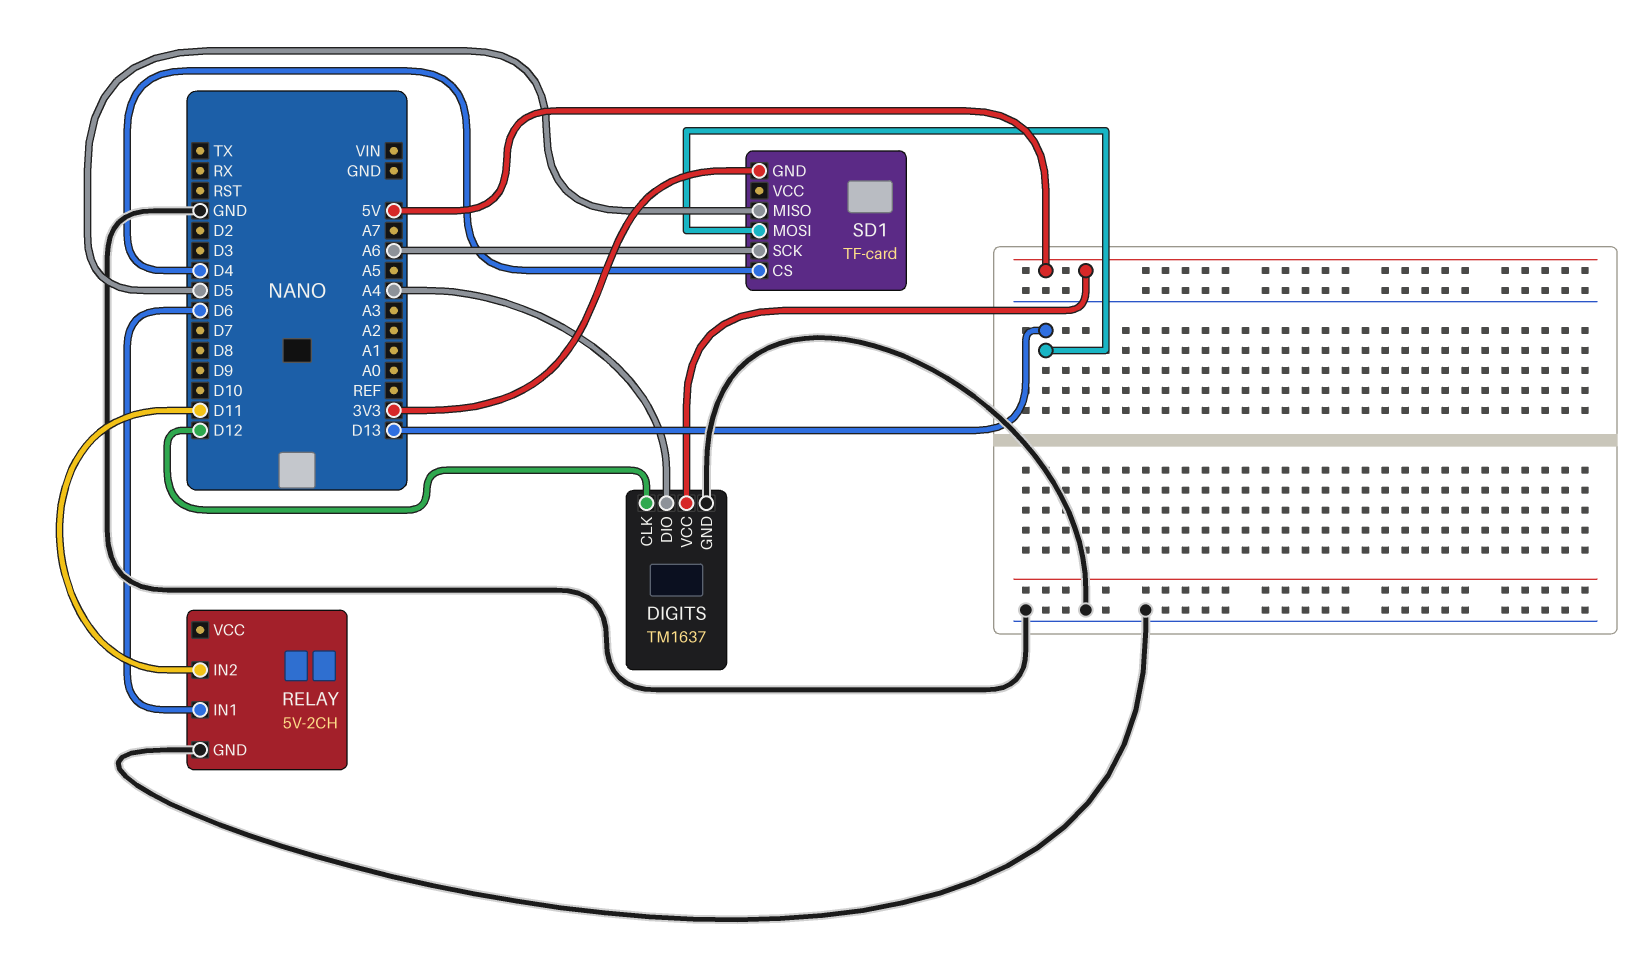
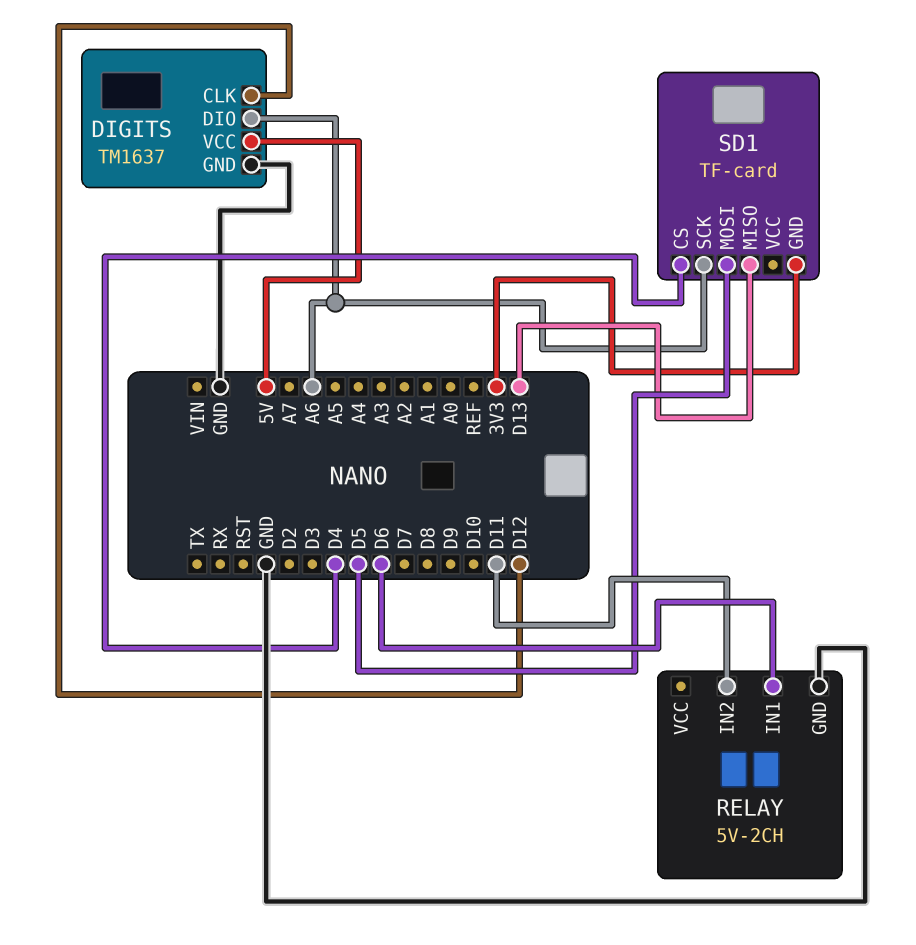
DIGITS pin DIO: A4 -> A6
SD1 pin MISO: D5 -> D13
SD1 pin MOSI: D13 -> D5

